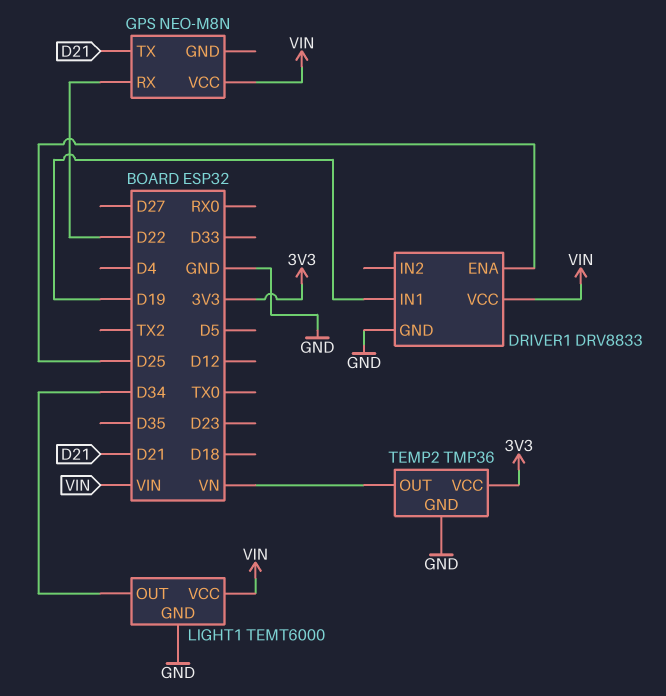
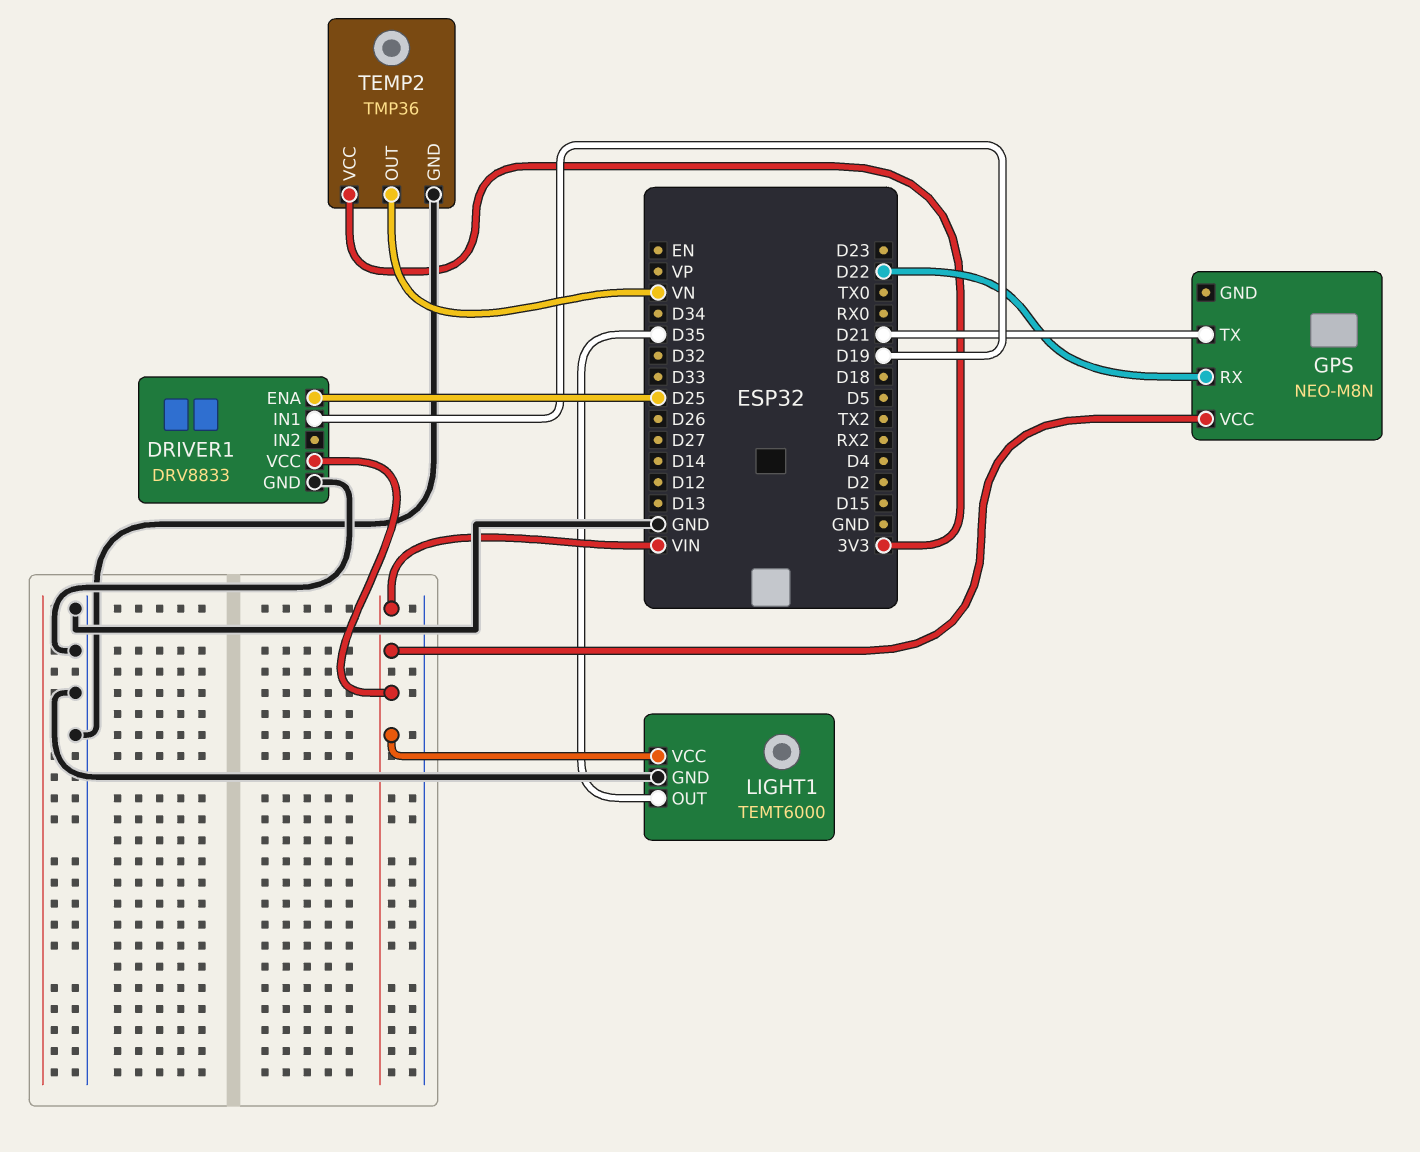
LIGHT1 pin OUT: D34 -> D35

